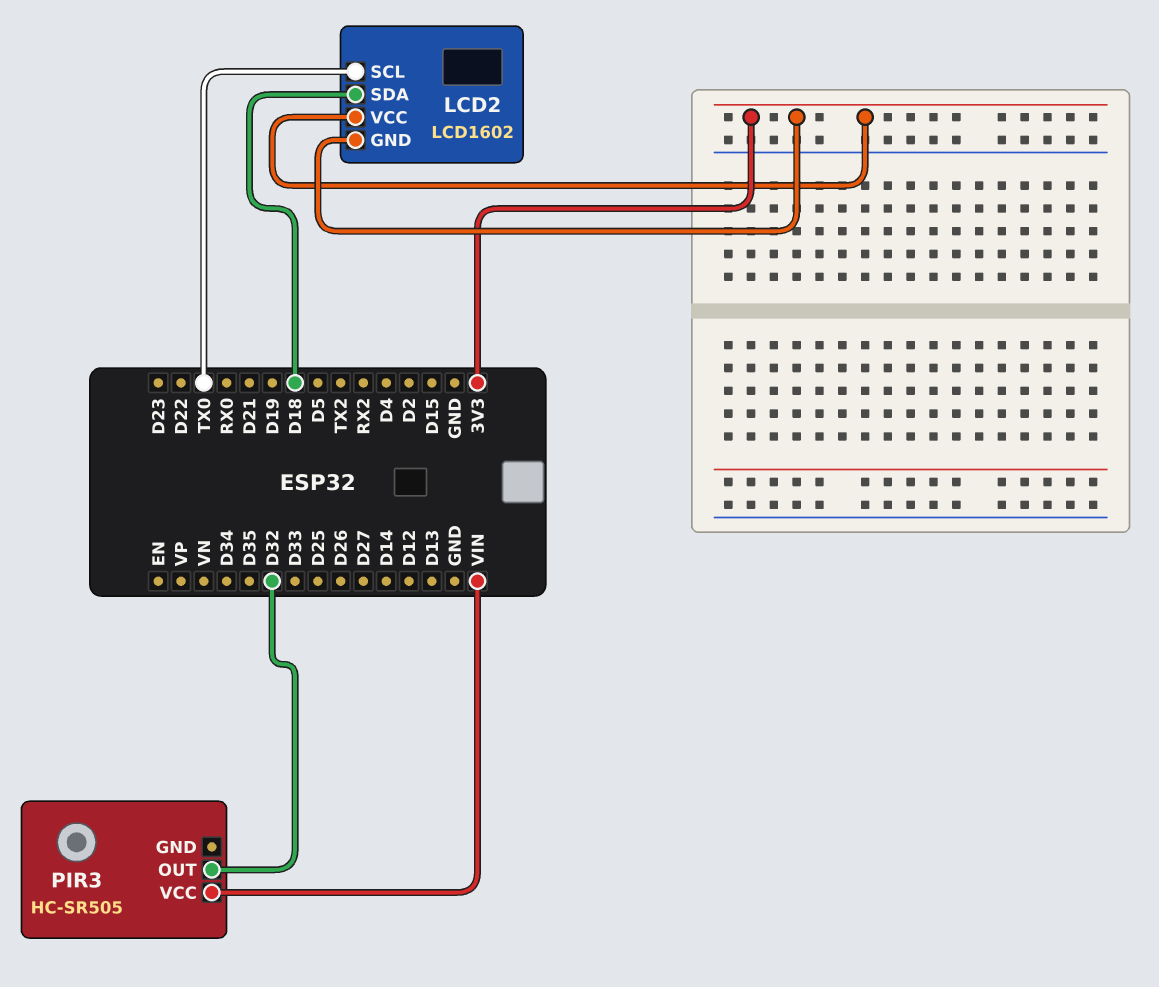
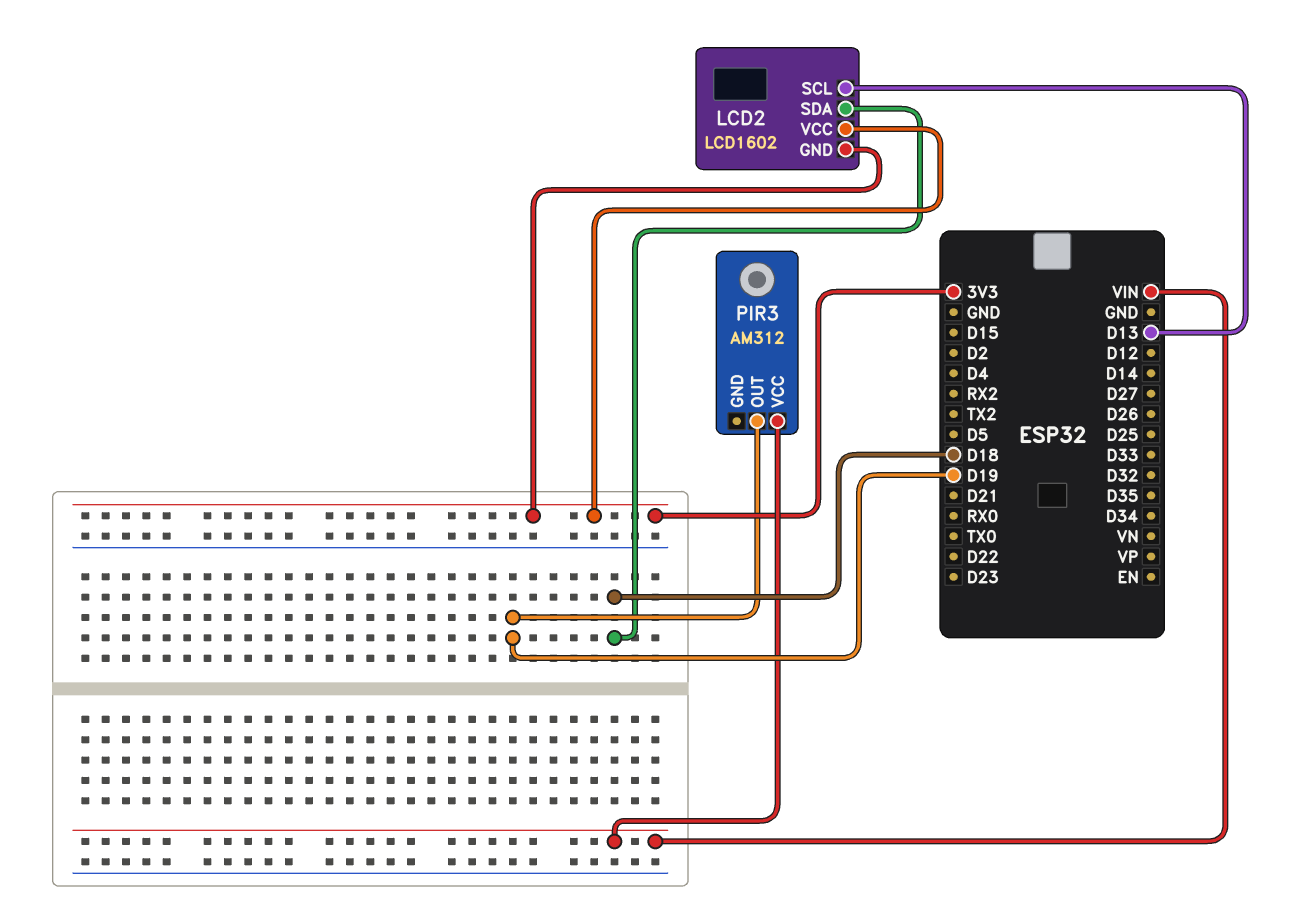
LCD2 pin SCL: TX0 -> D13
PIR3: HC-SR505 -> AM312
PIR3 pin OUT: D32 -> D19

